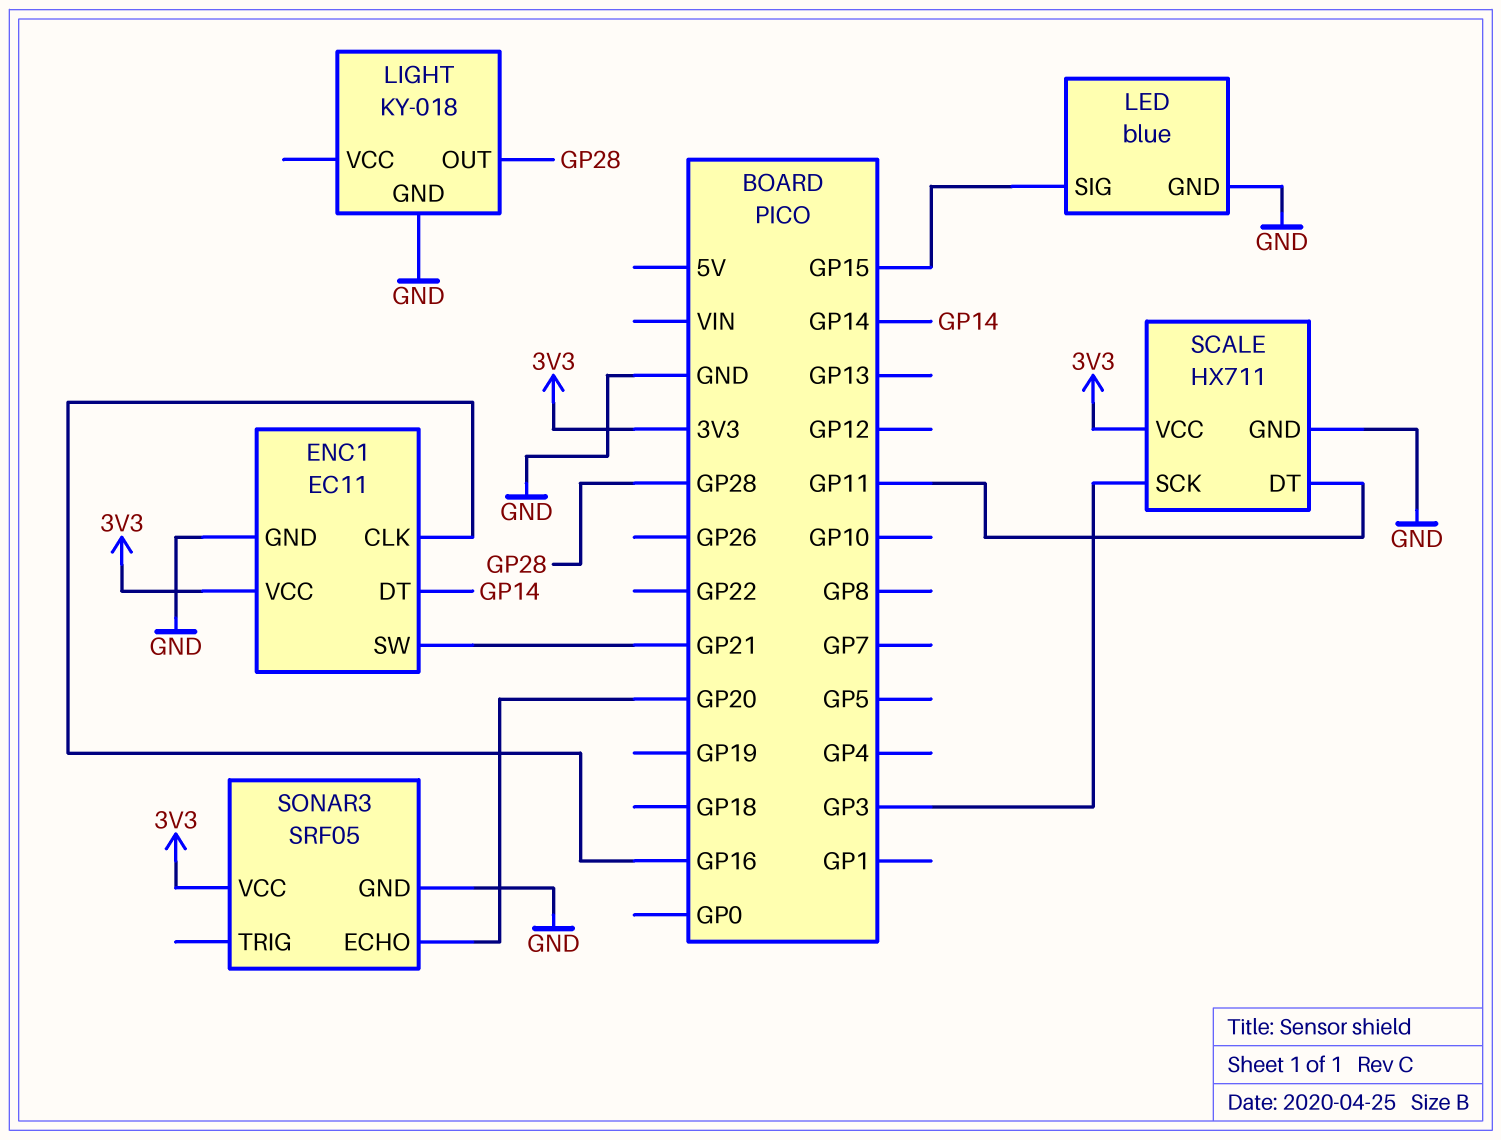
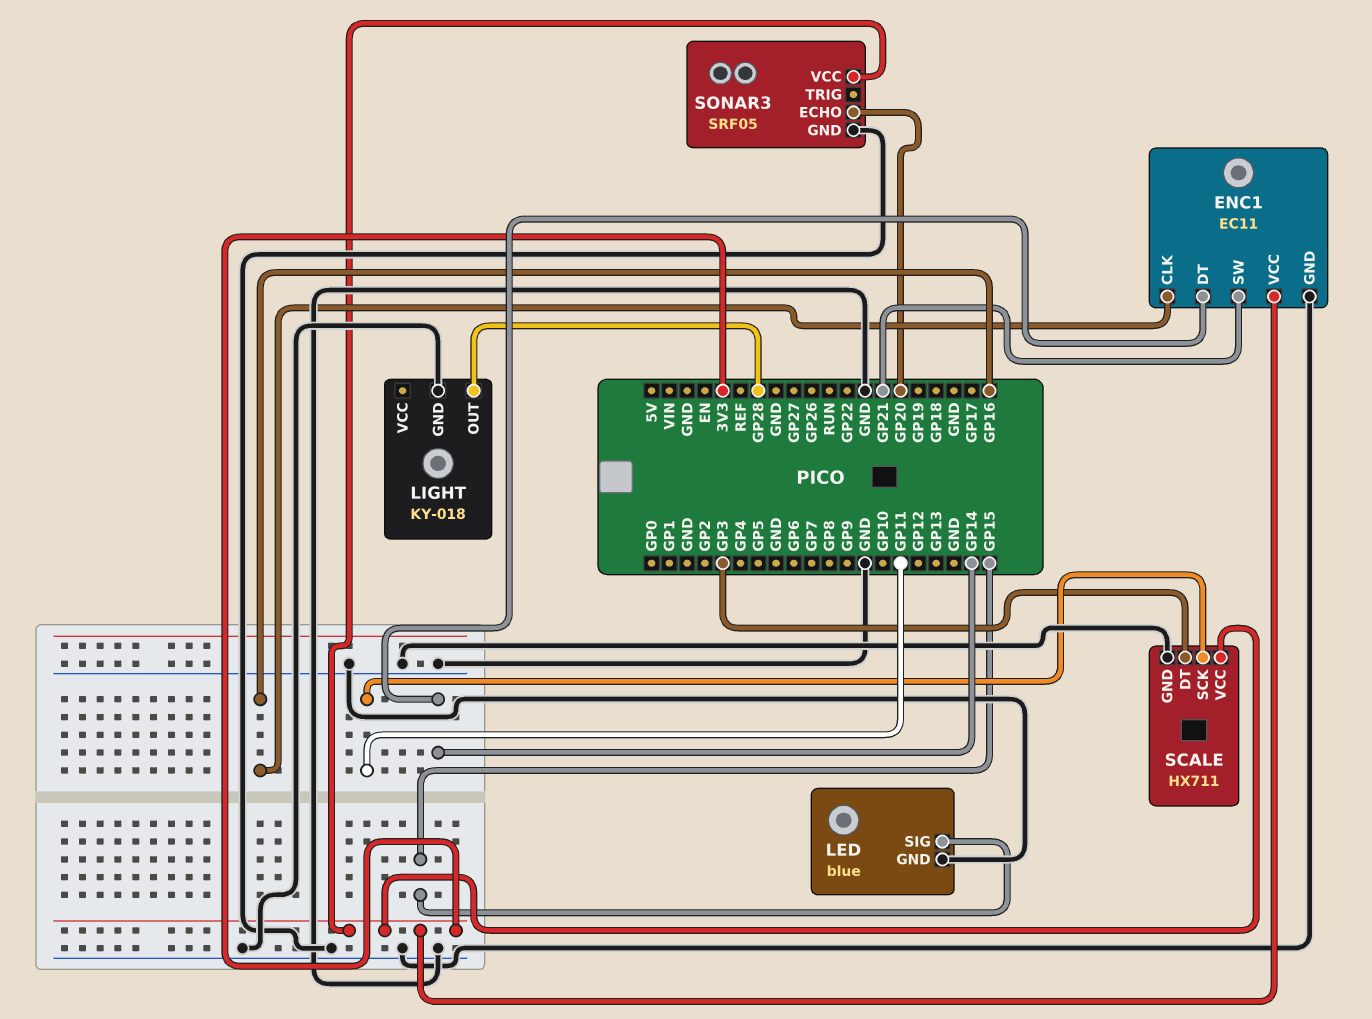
SCALE pin DT: GP11 -> GP3
SCALE pin SCK: GP3 -> GP11

